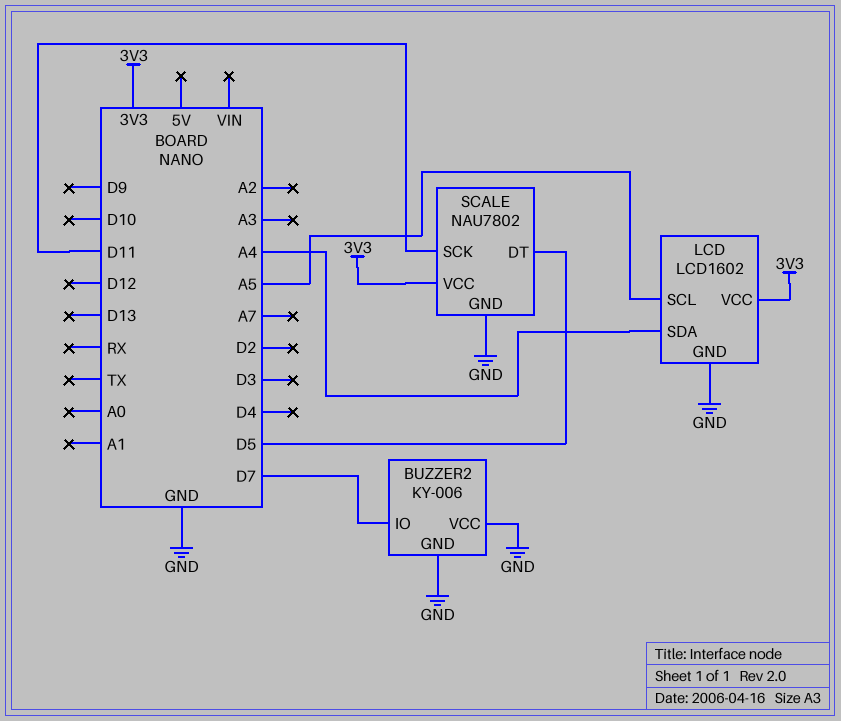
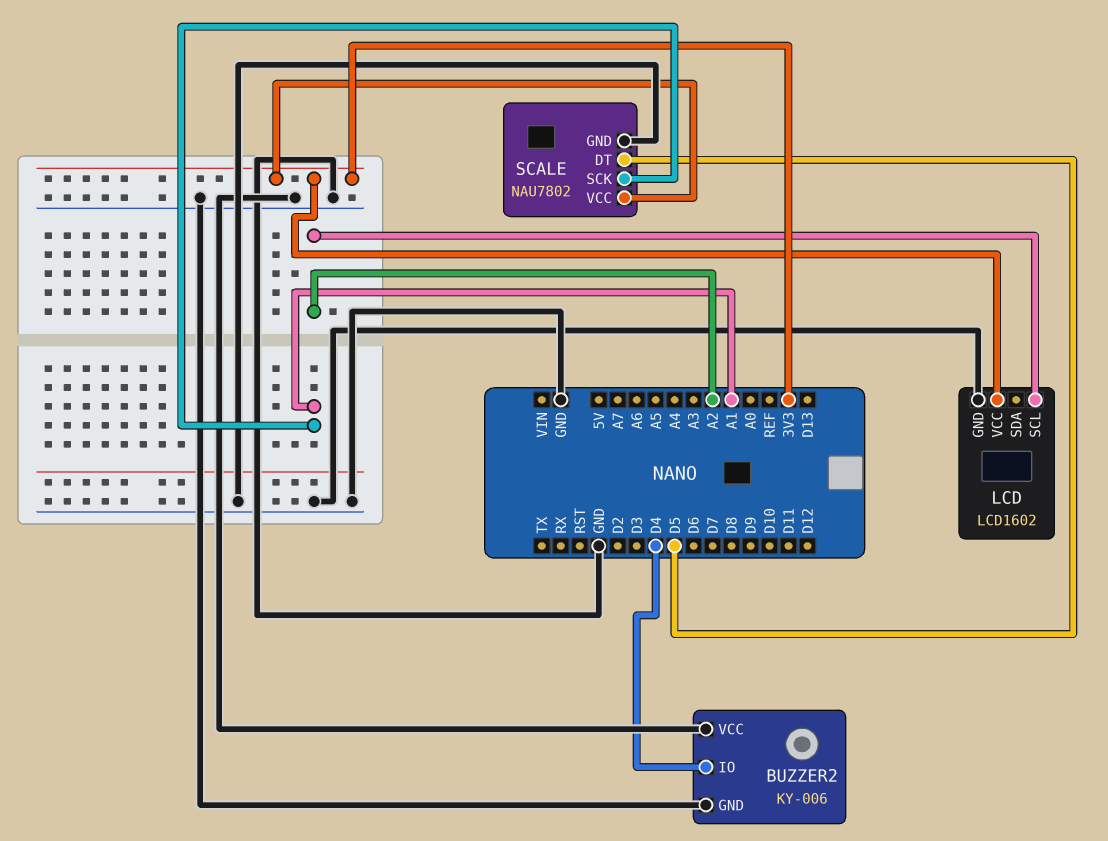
BUZZER2 pin IO: D7 -> D4
LCD pin SCL: A5 -> A2
LCD pin SDA: A4 -> none
SCALE pin SCK: D11 -> A1

